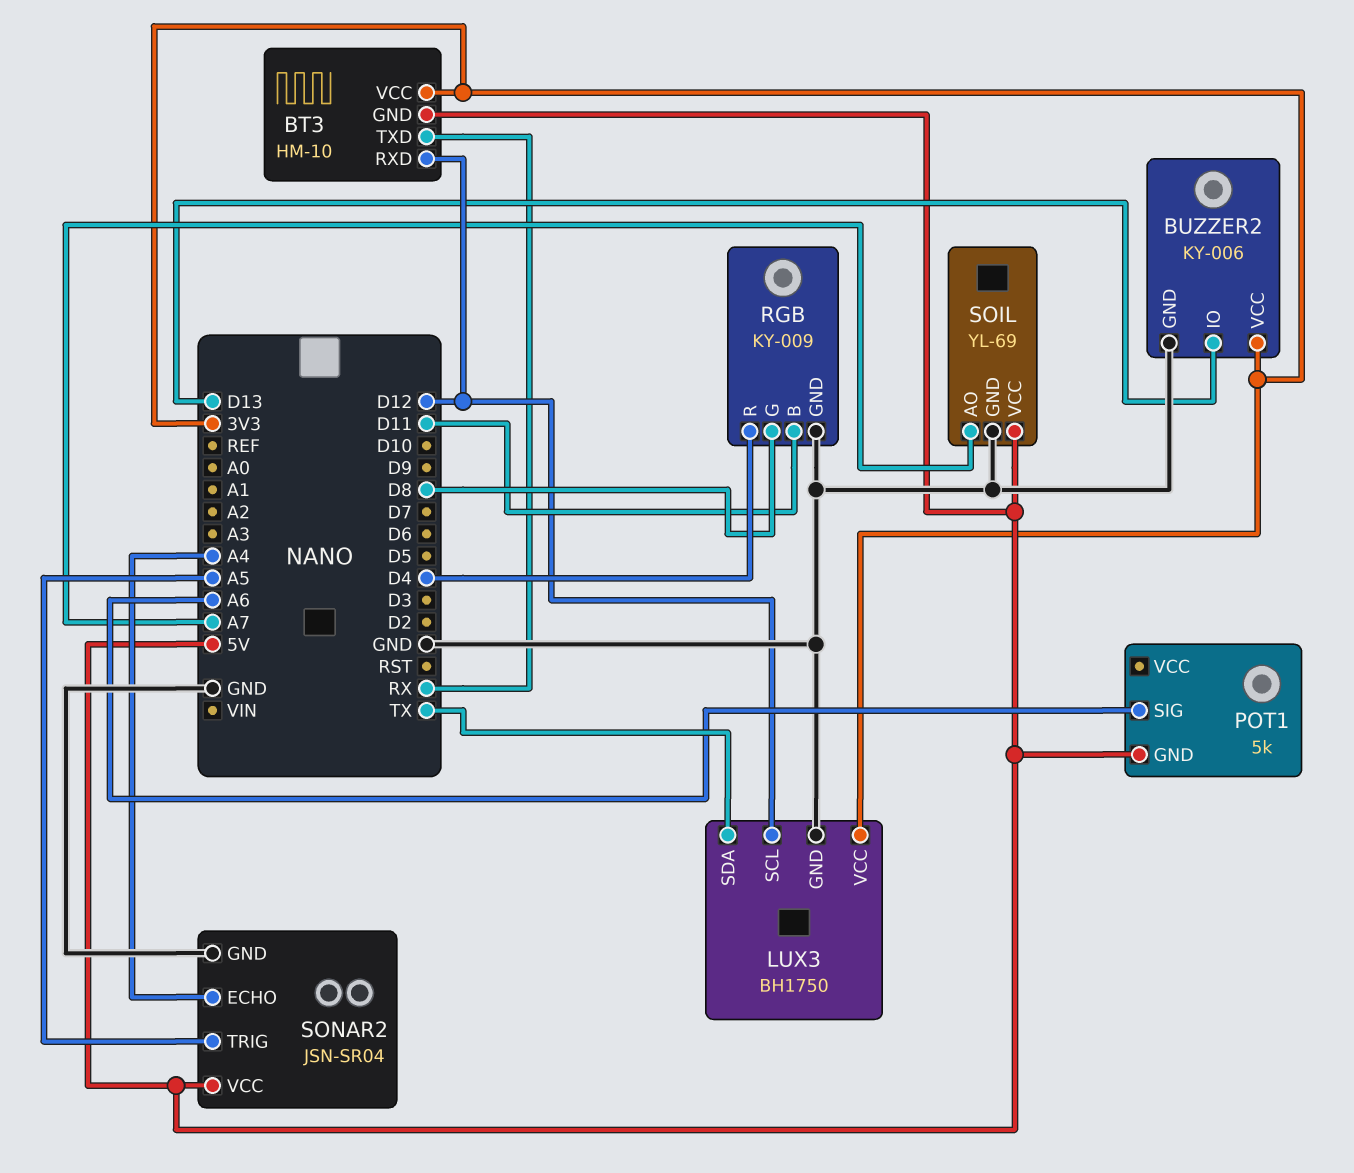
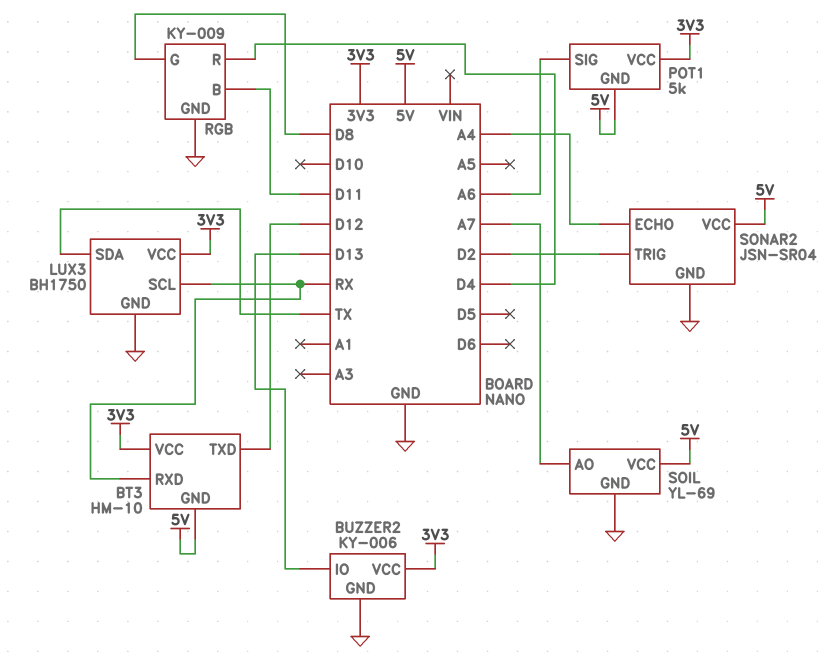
BT3 pin RXD: D12 -> RX
BT3 pin TXD: RX -> D12
LUX3 pin SCL: D12 -> RX
POT1 pin VCC: none -> 3V3
SONAR2 pin TRIG: A5 -> D2

